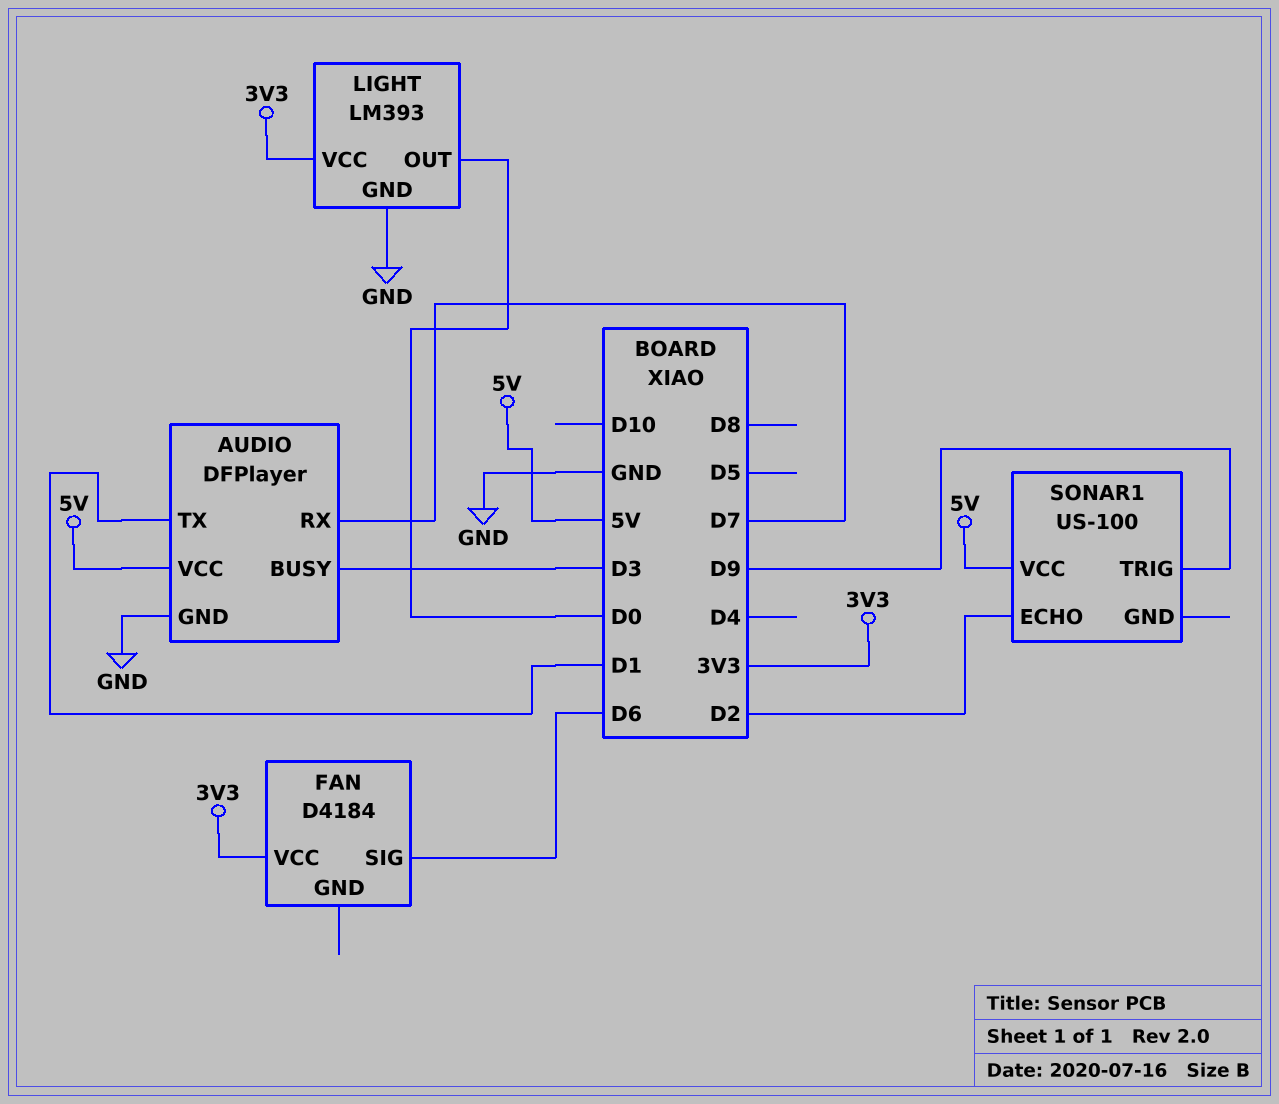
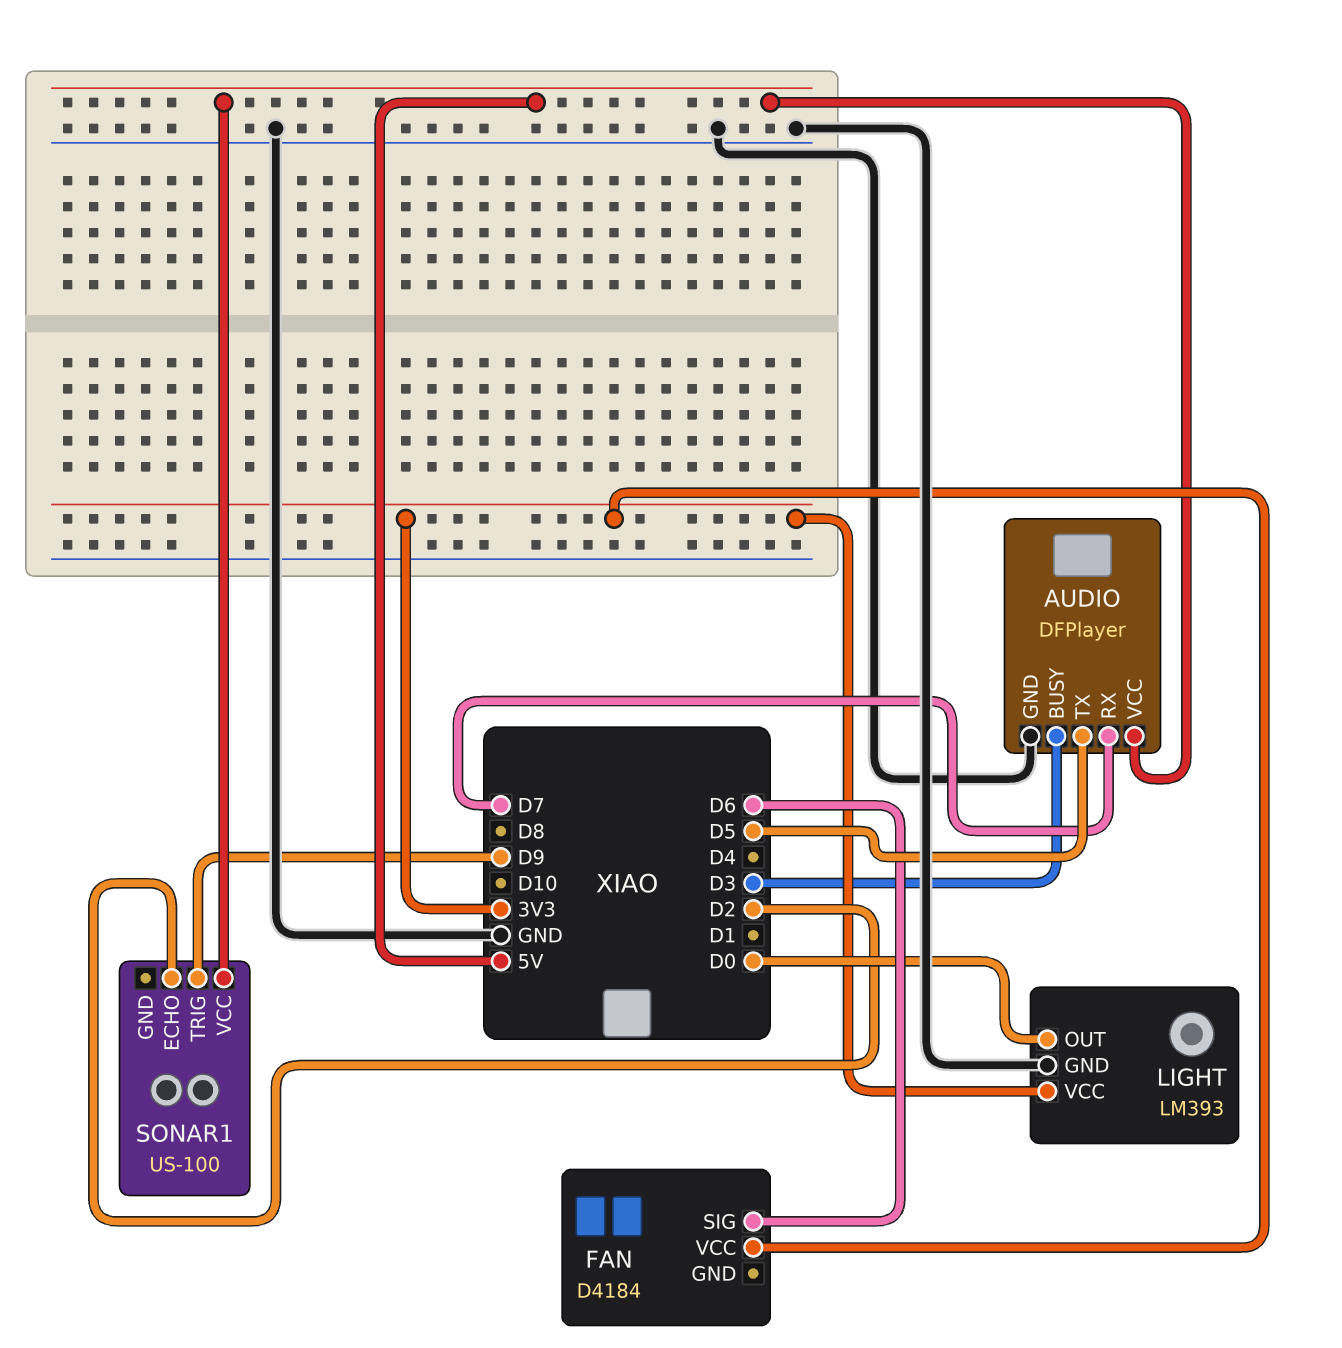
AUDIO pin TX: D1 -> D5

